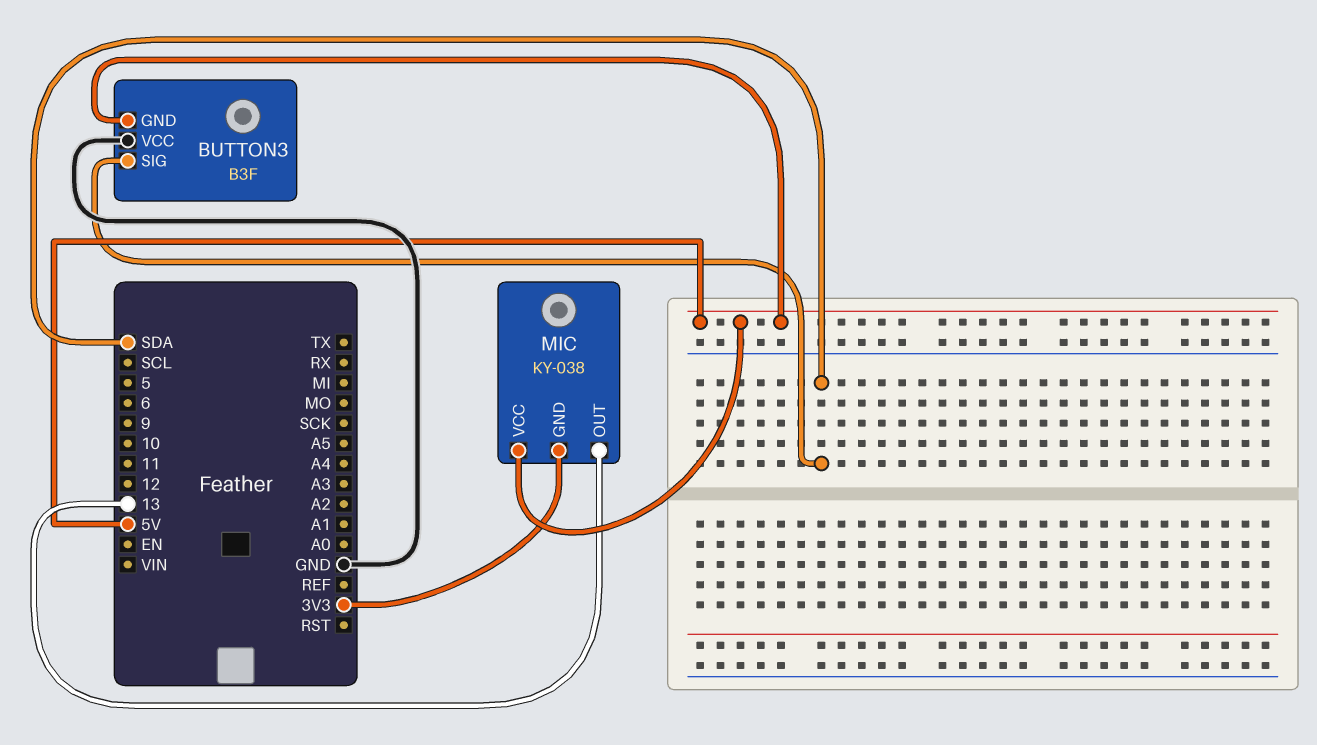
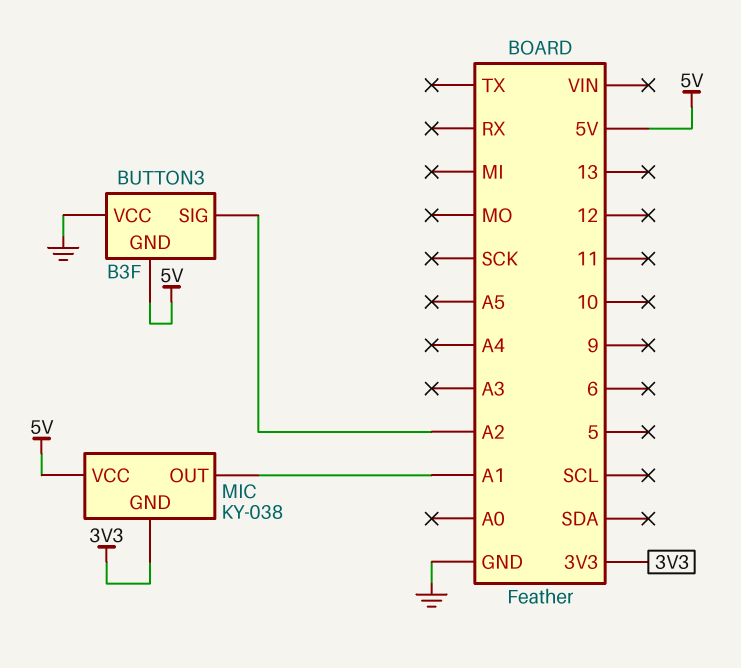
BUTTON3 pin SIG: SDA -> A2
MIC pin OUT: 13 -> A1

